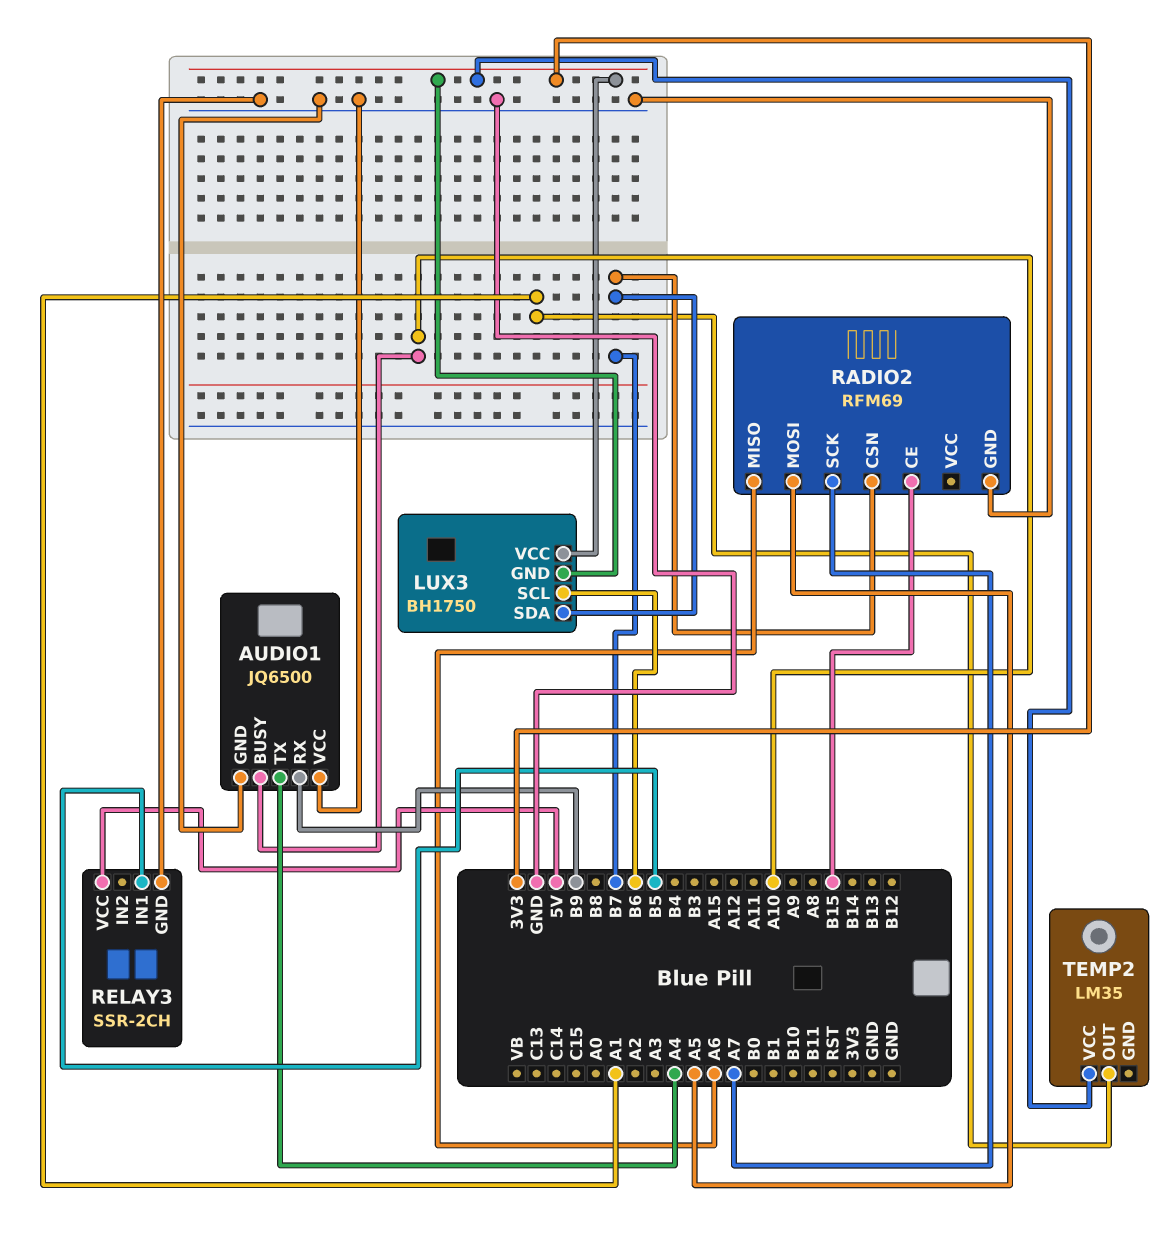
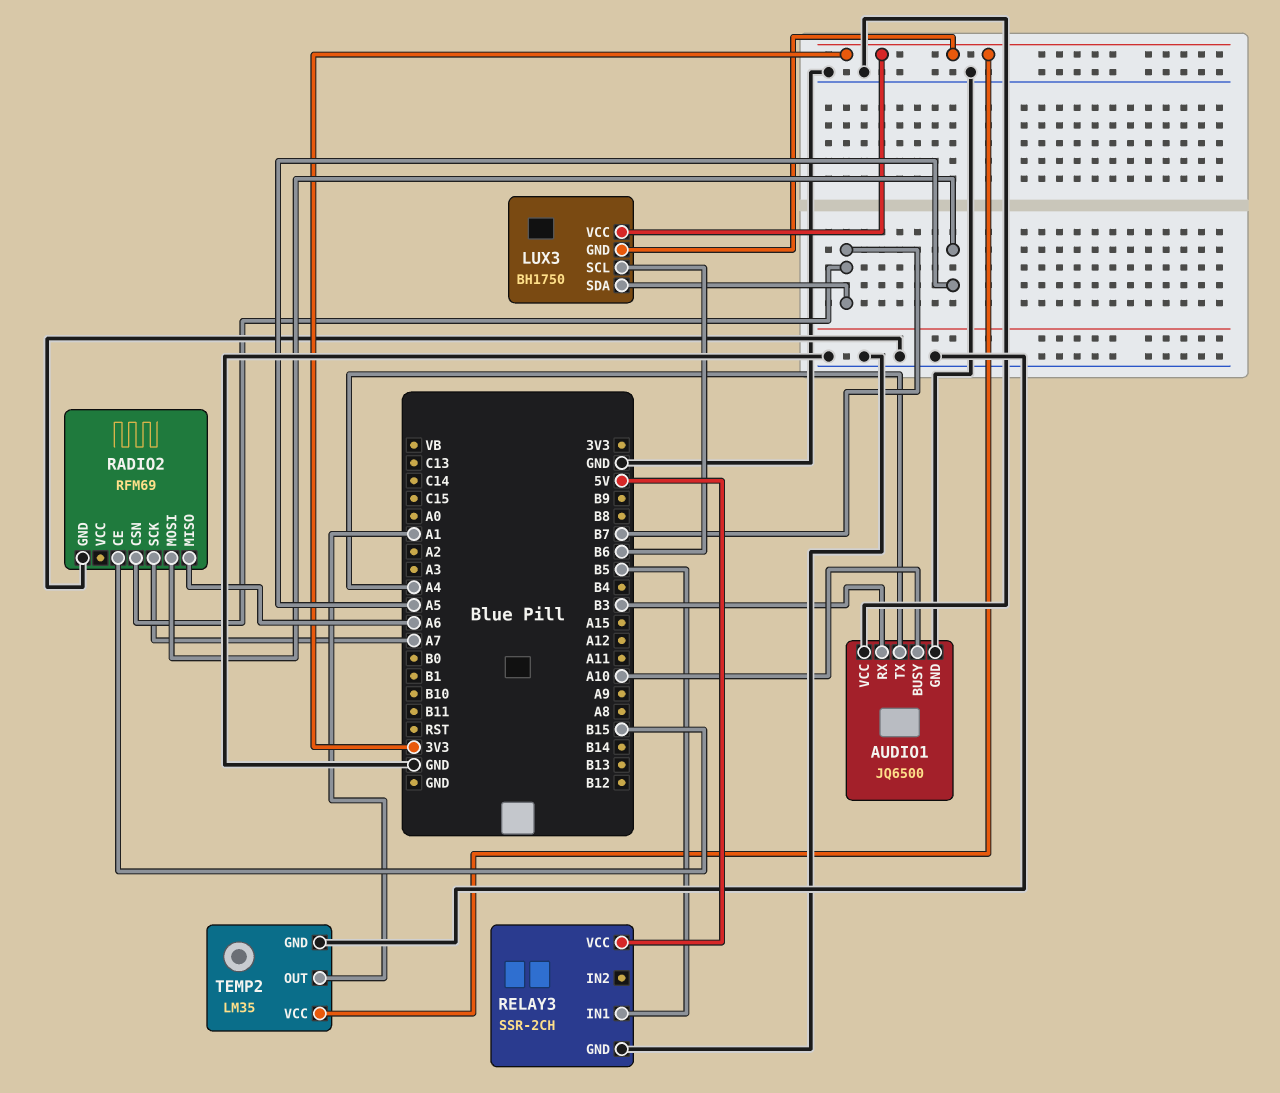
AUDIO1 pin RX: B9 -> B3
TEMP2 pin GND: none -> GND

